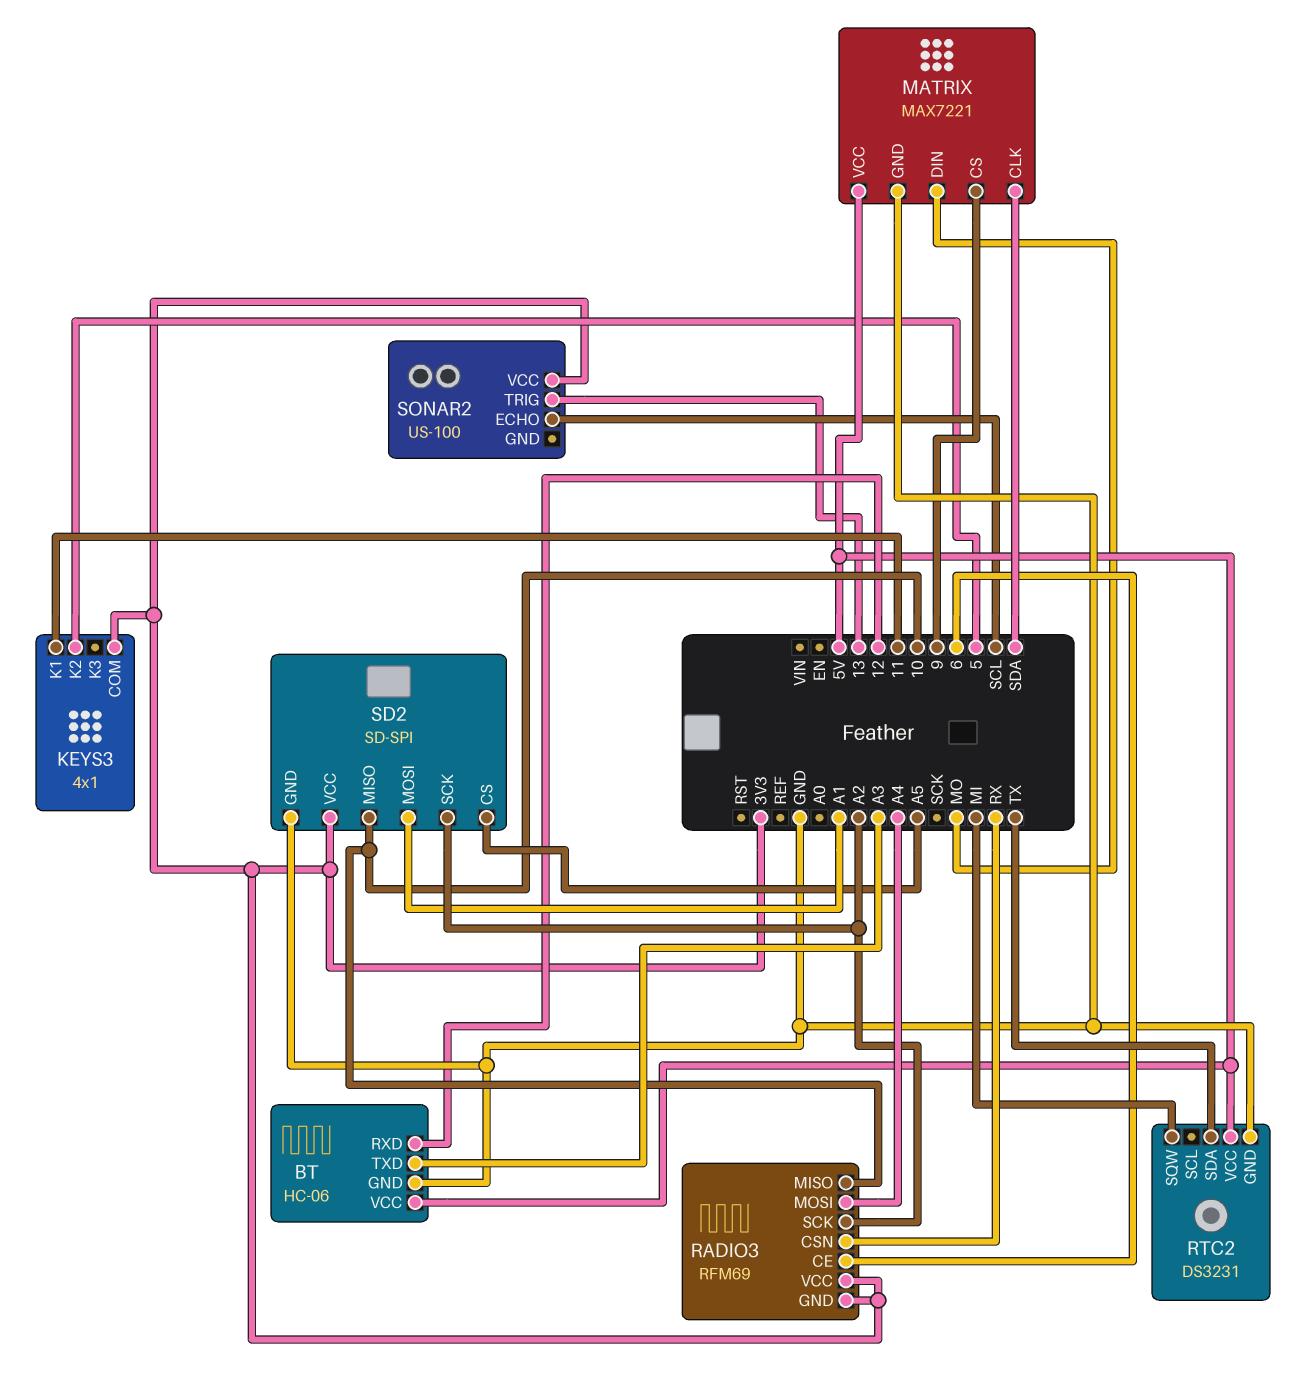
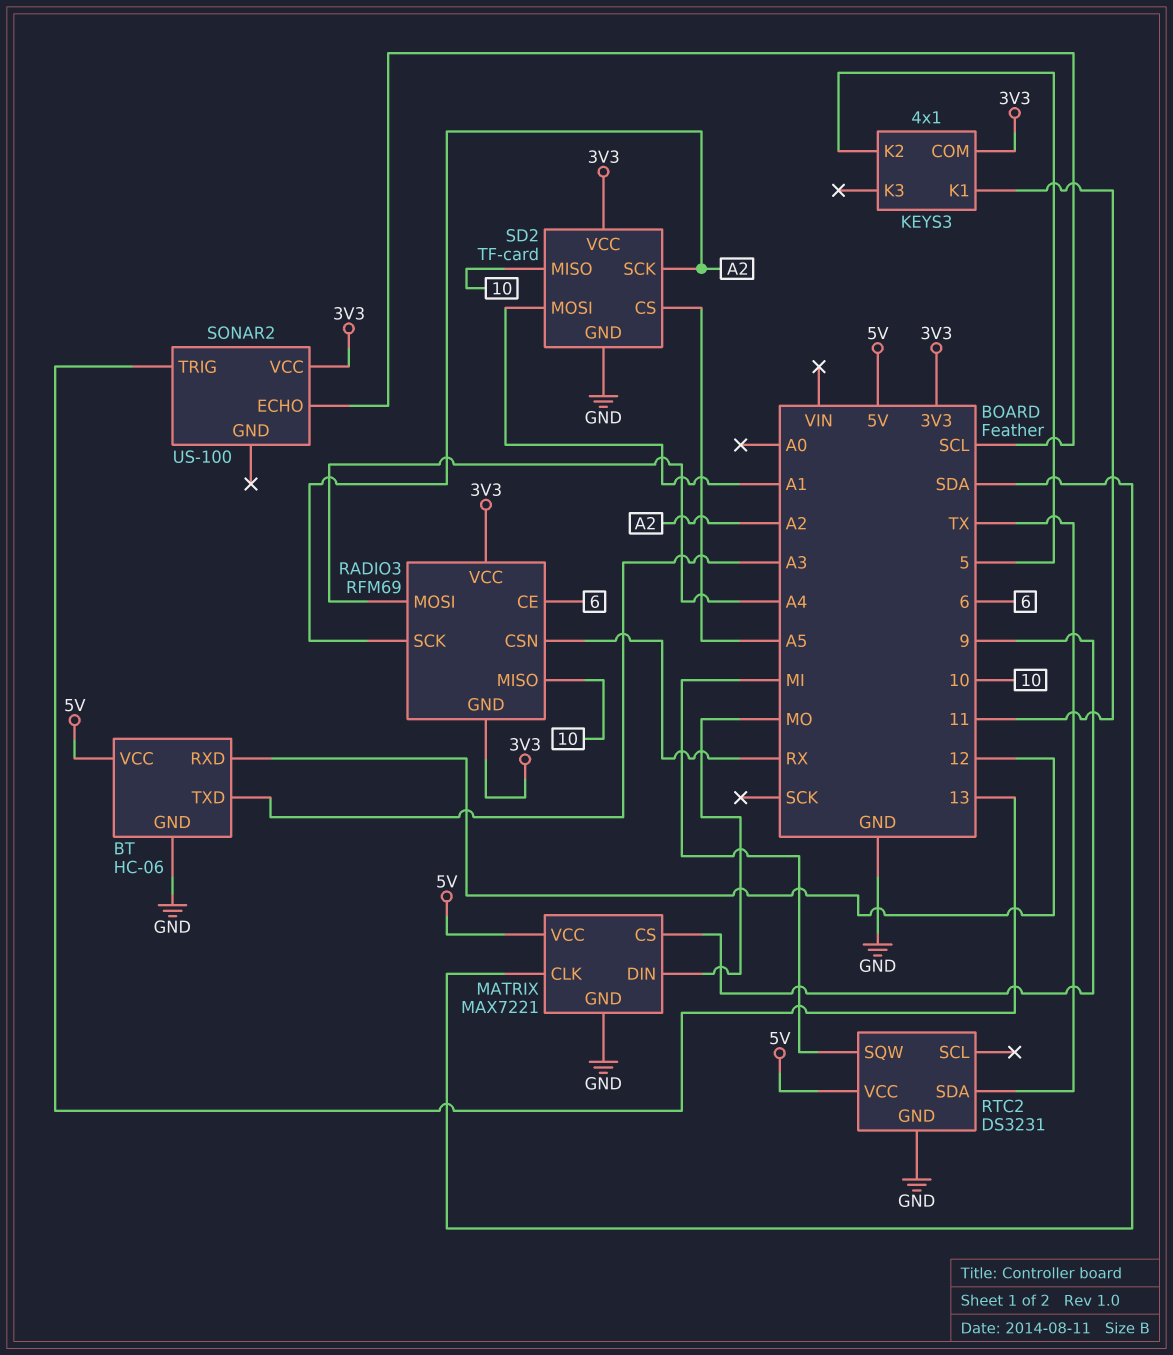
SD2: SD-SPI -> TF-card

